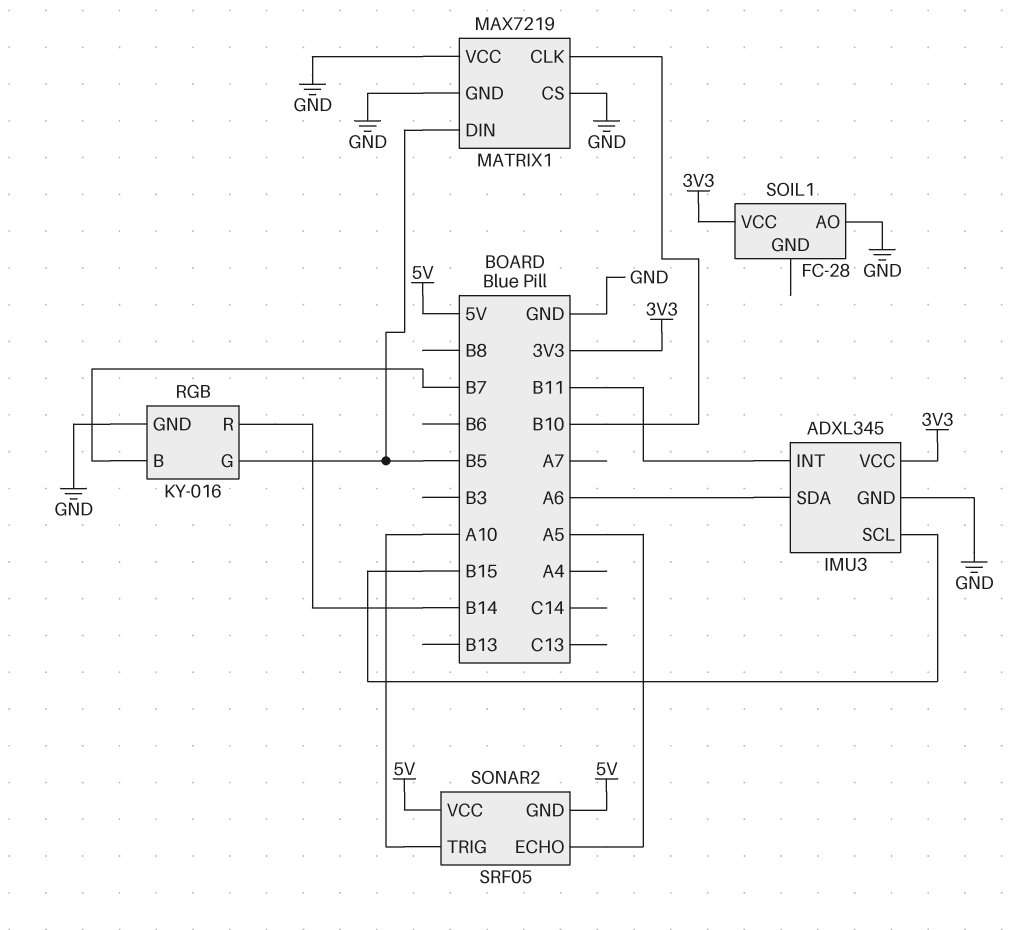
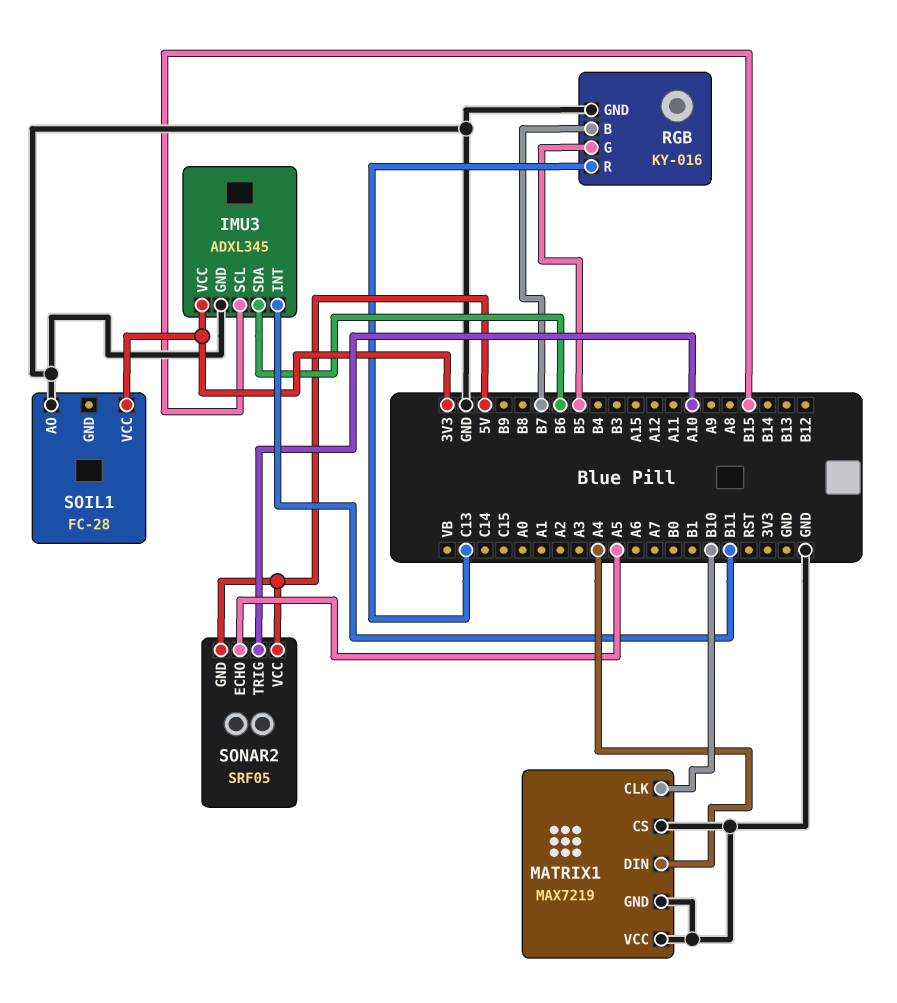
IMU3 pin SDA: A6 -> B6
MATRIX1 pin DIN: B5 -> A4
RGB pin R: B14 -> C13

